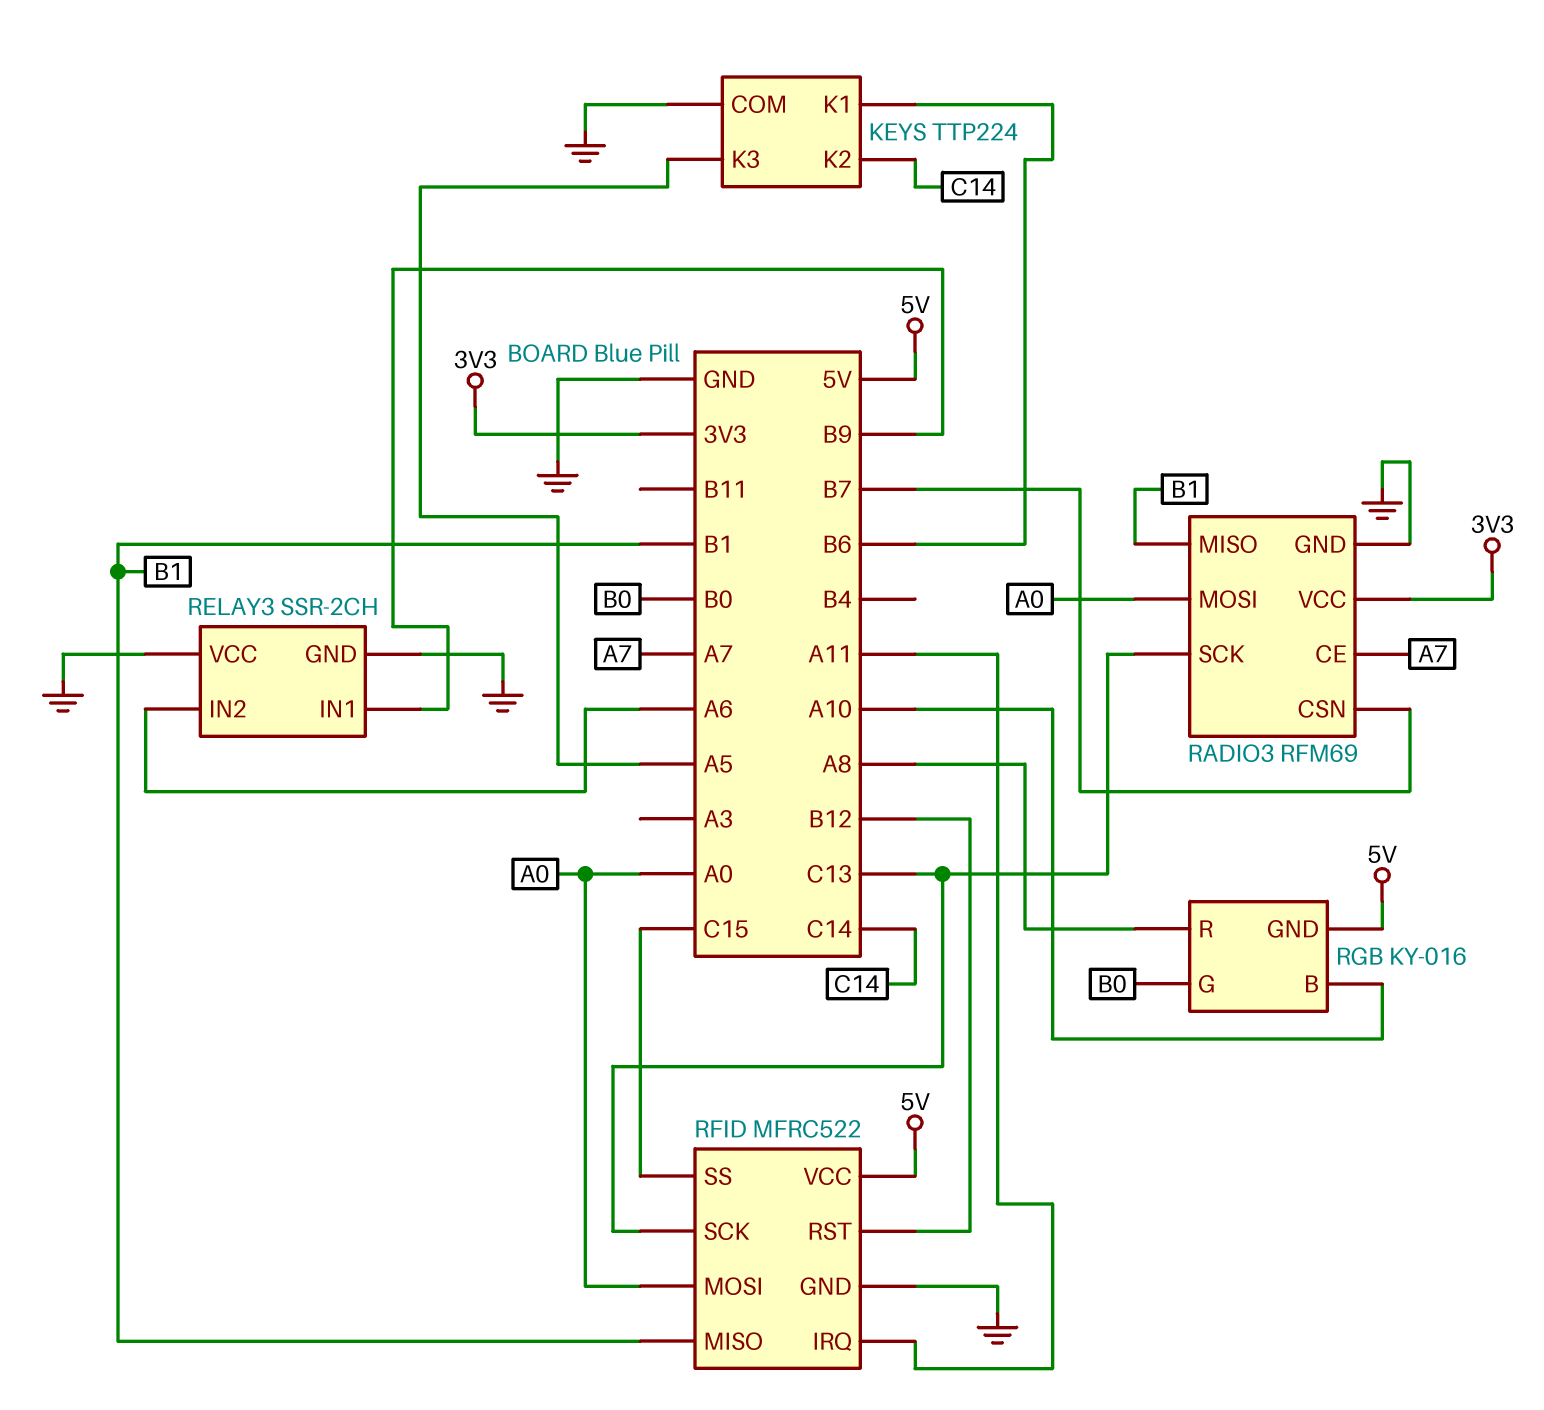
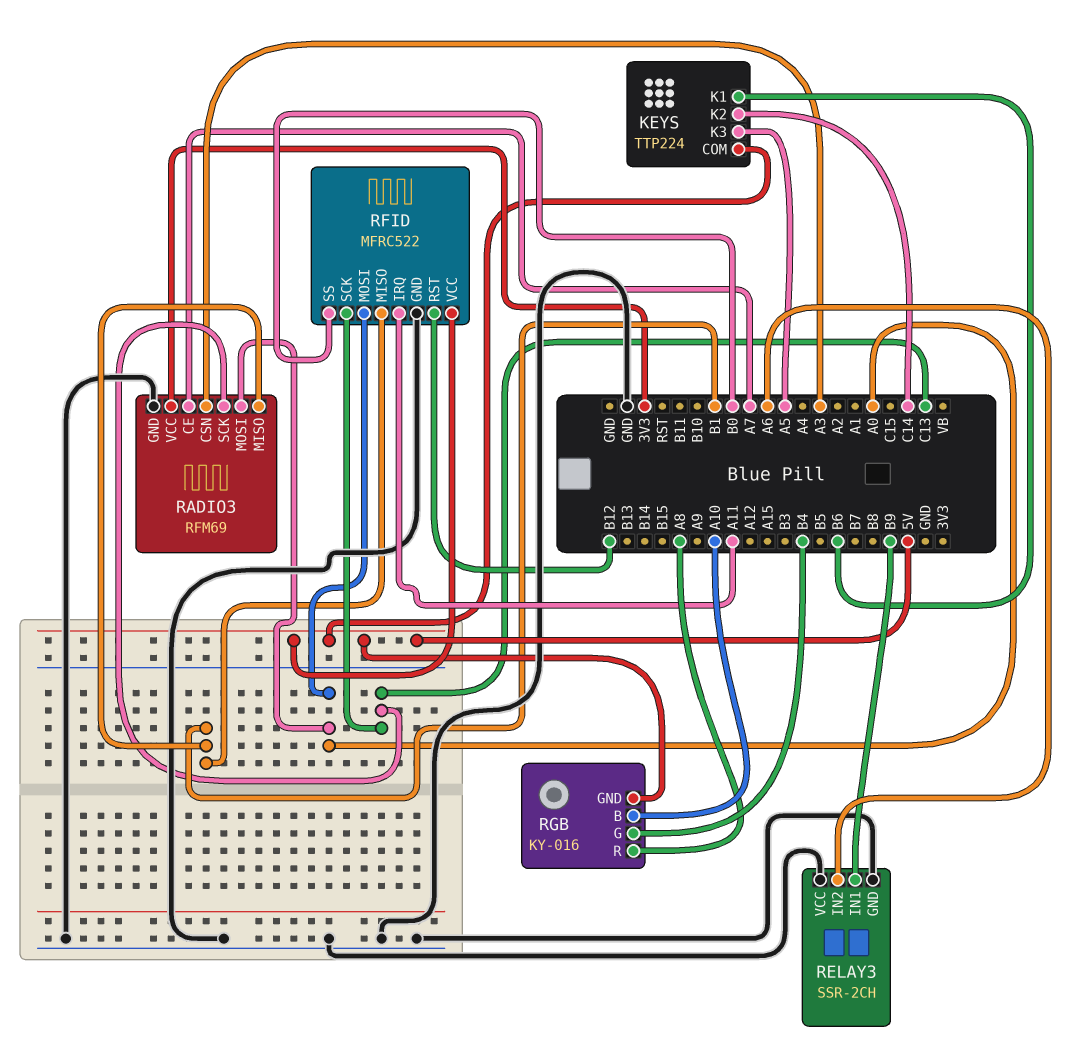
KEYS pin COM: GND -> 5V
RADIO3 pin CSN: B7 -> A3
RFID pin SS: C15 -> B0
RGB pin G: B0 -> B4

